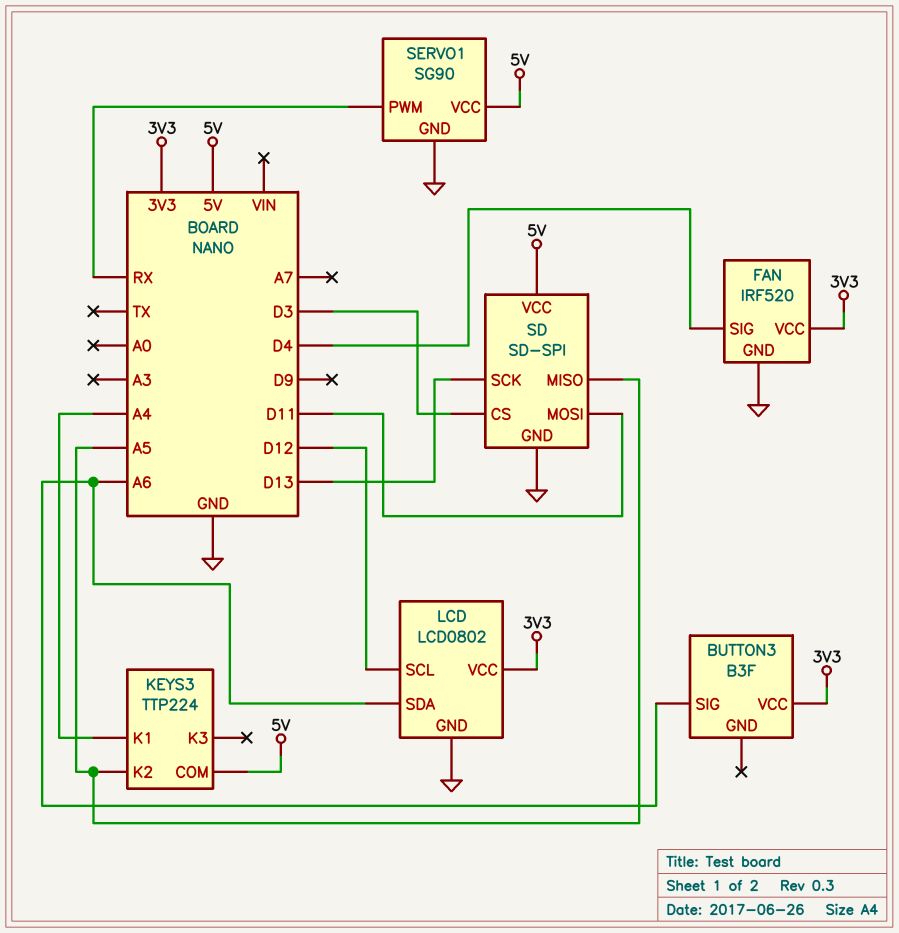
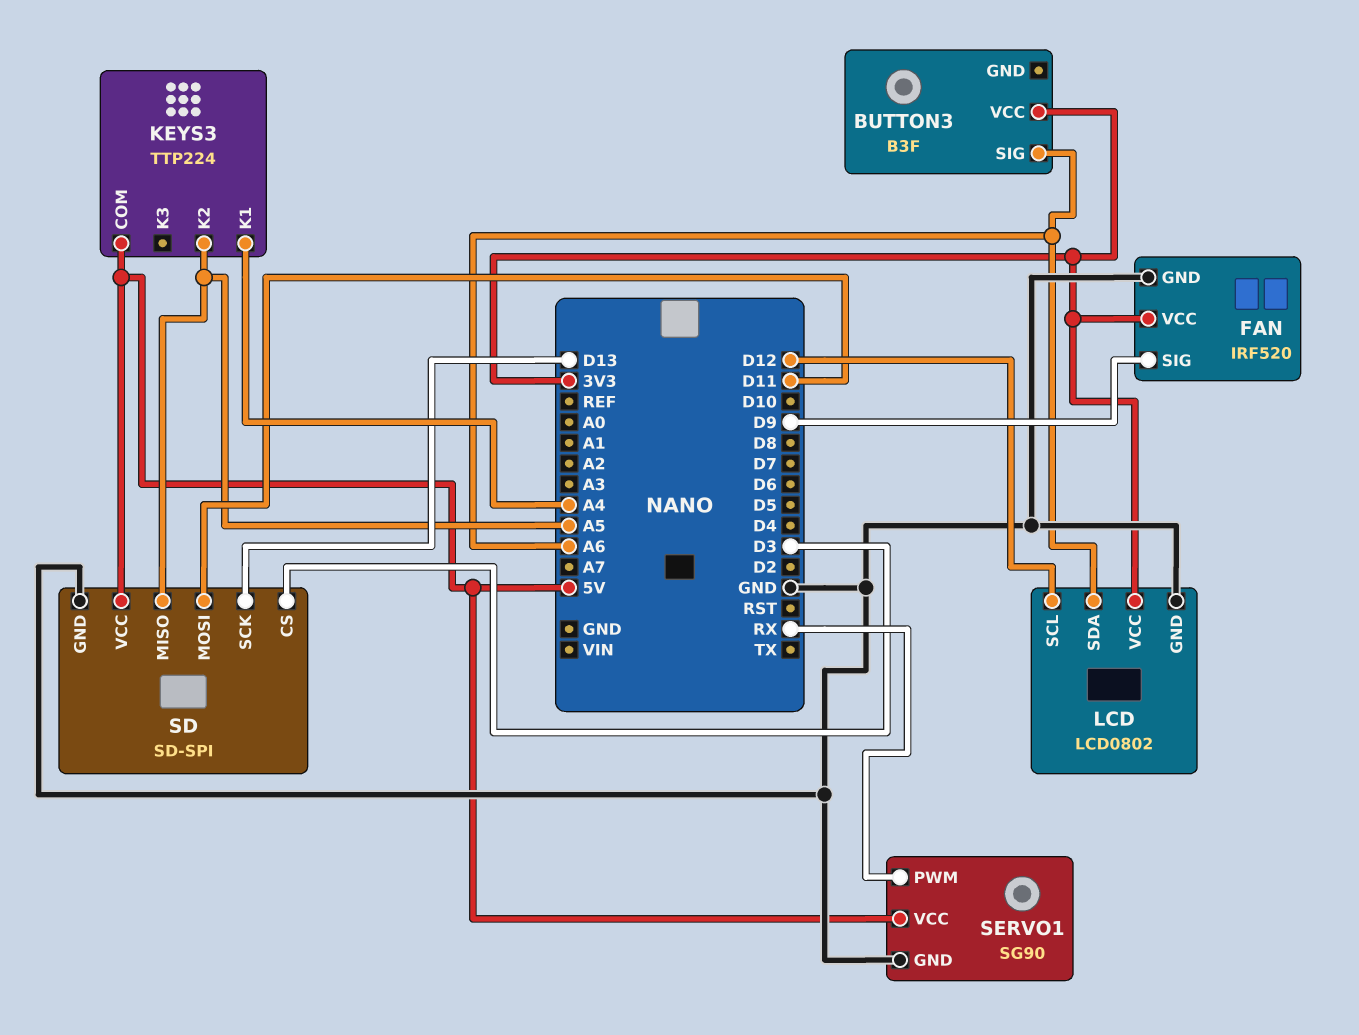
FAN pin SIG: D4 -> D9

